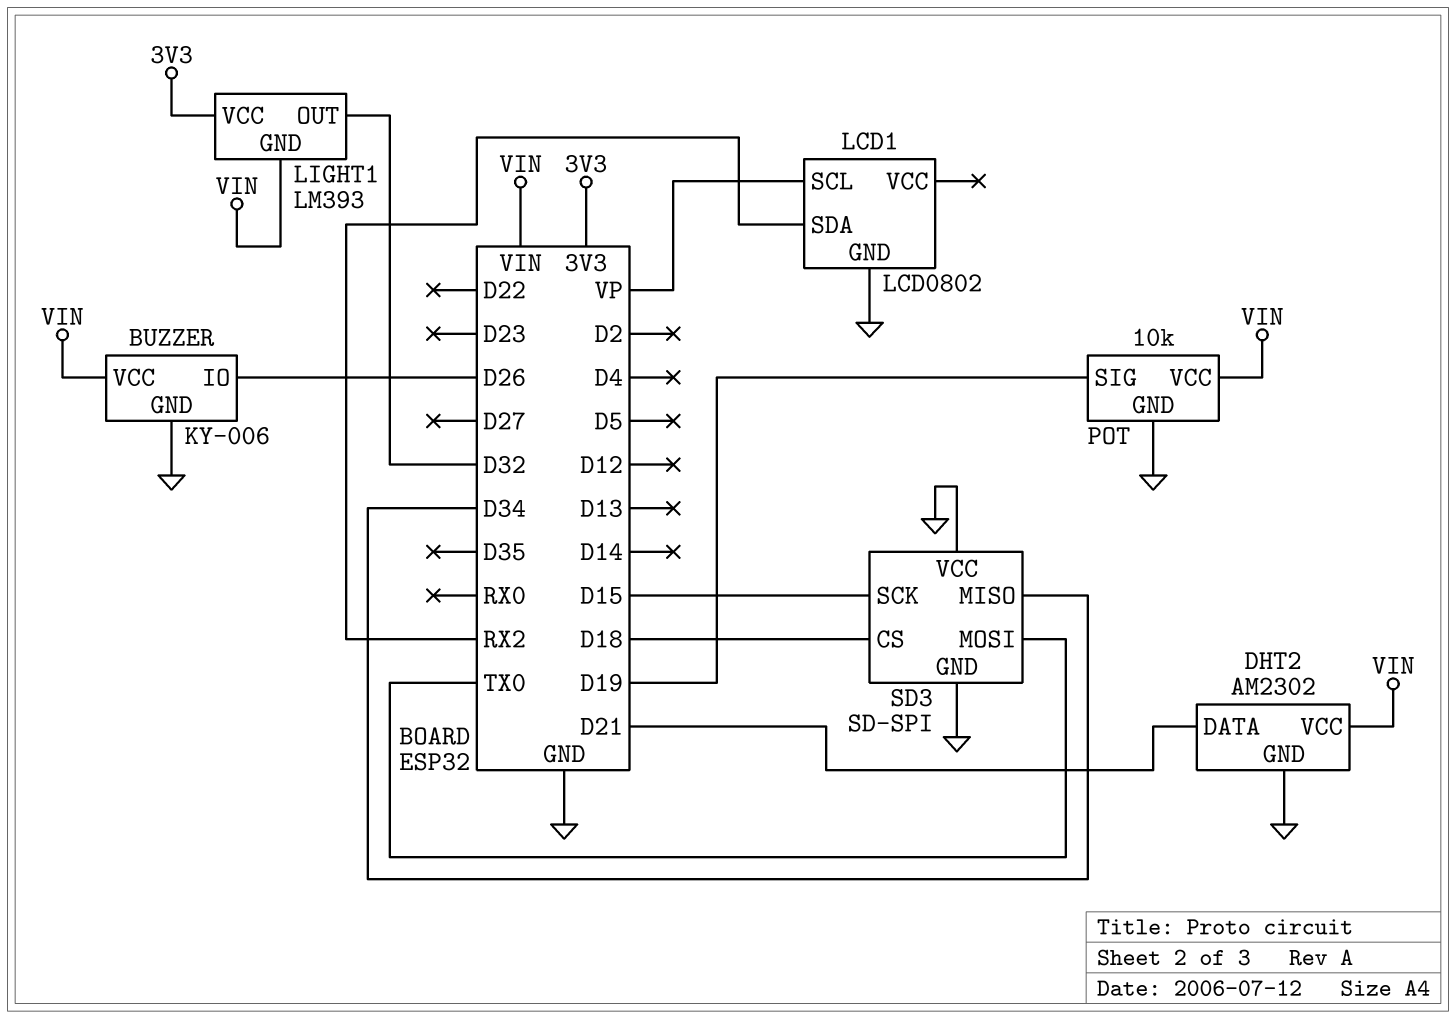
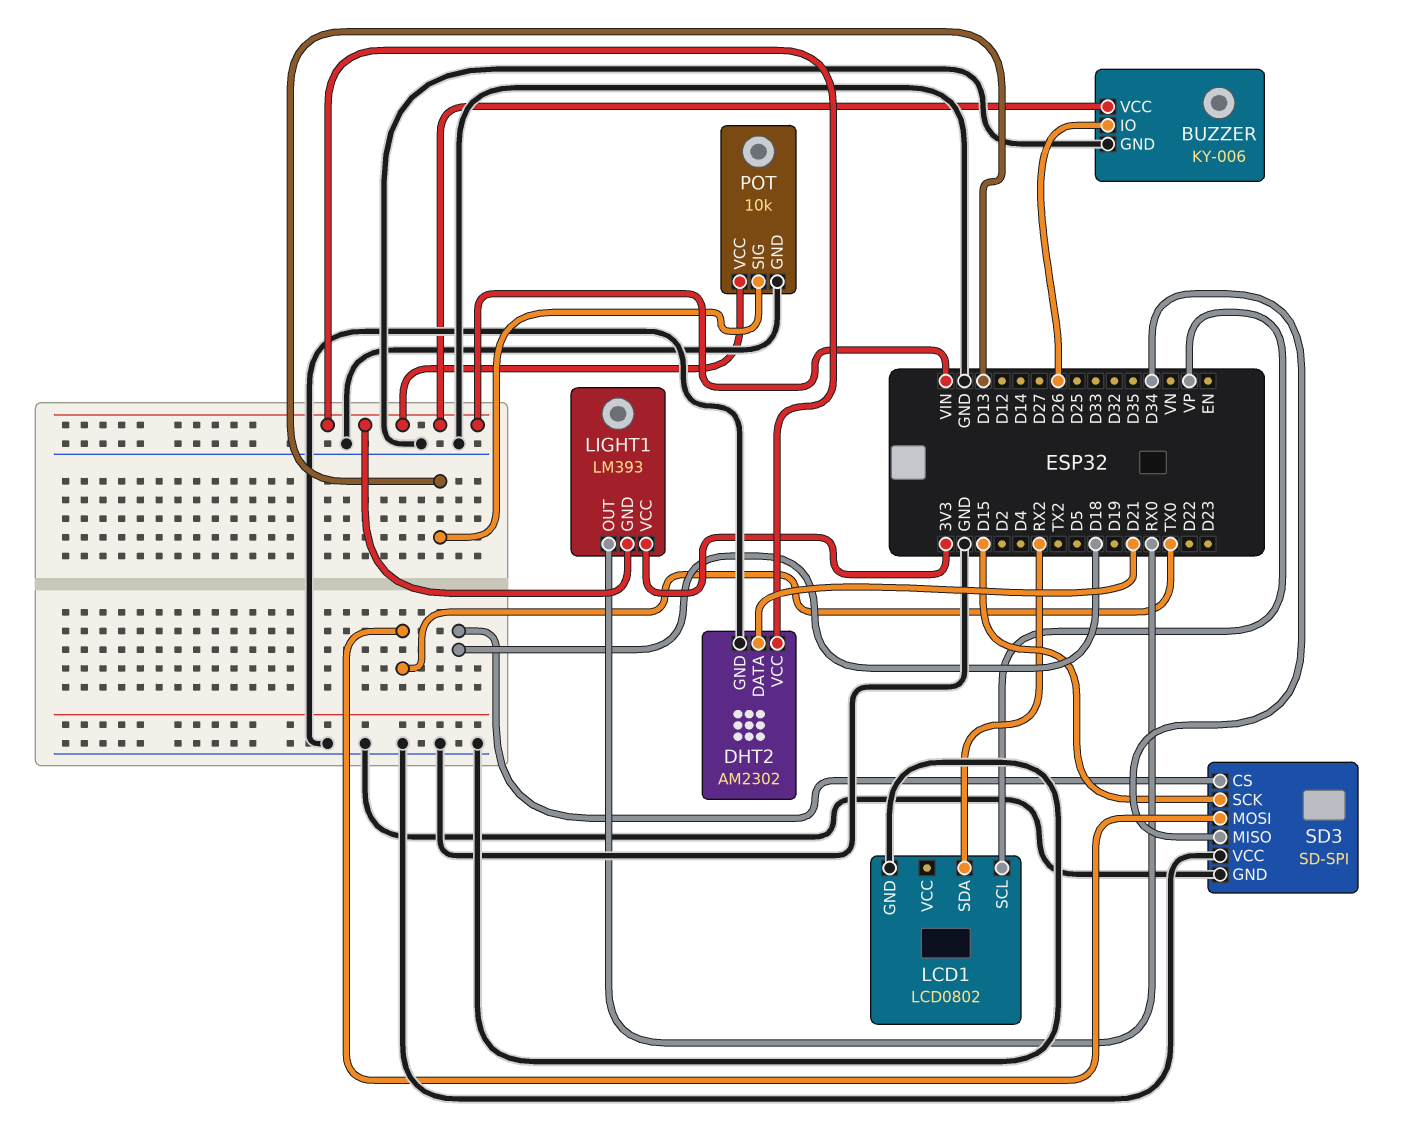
LIGHT1 pin OUT: D32 -> RX0
POT pin SIG: D19 -> D13

